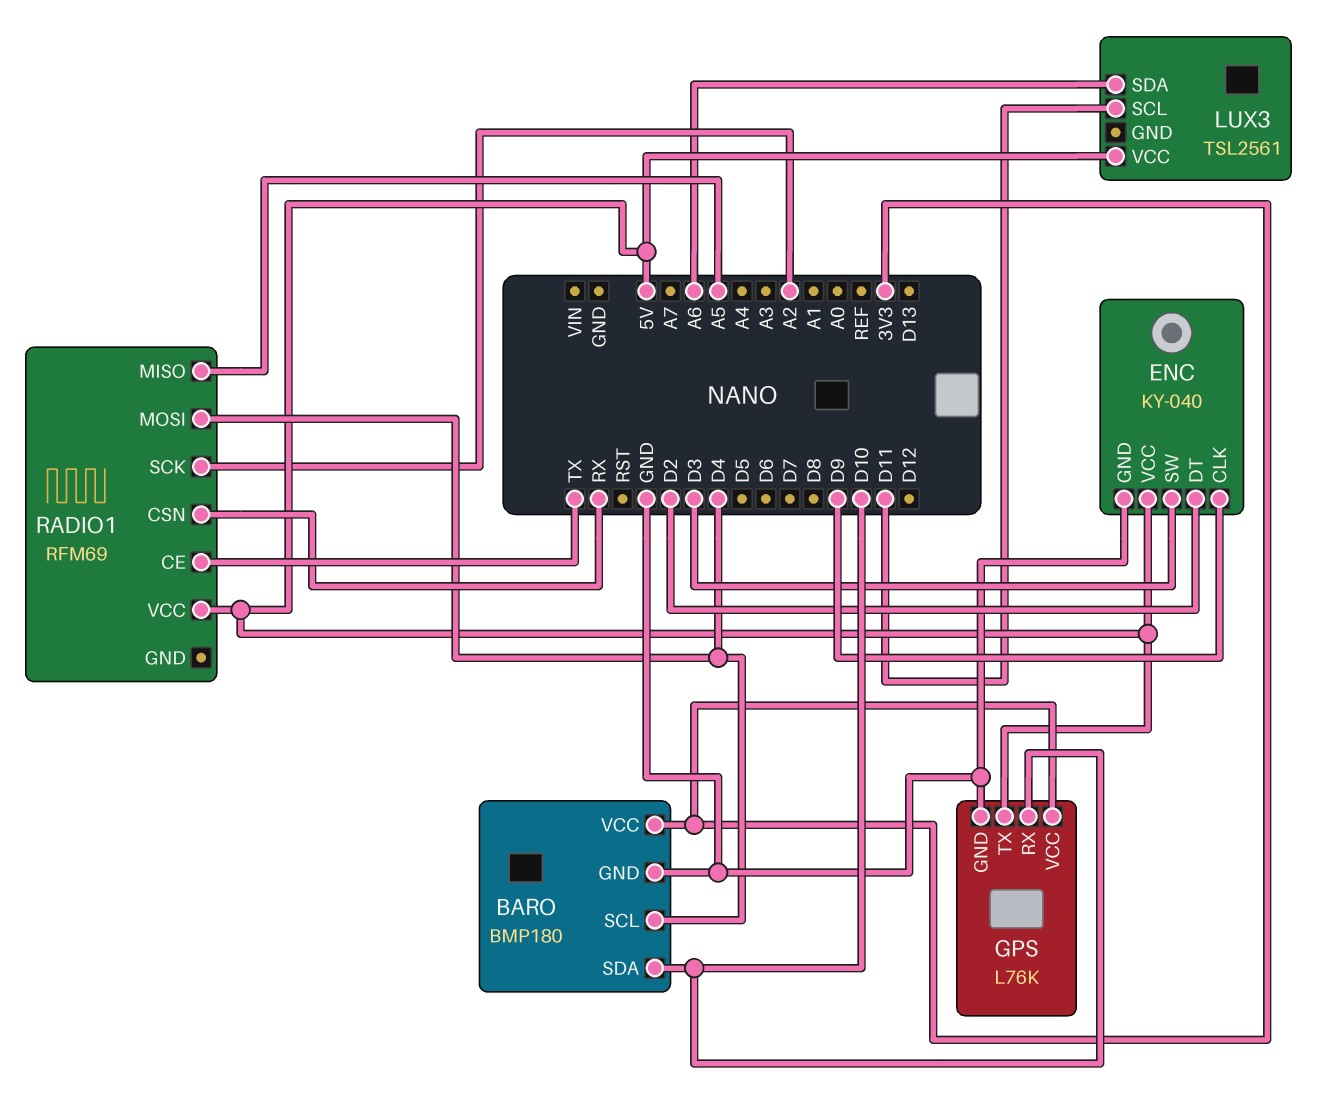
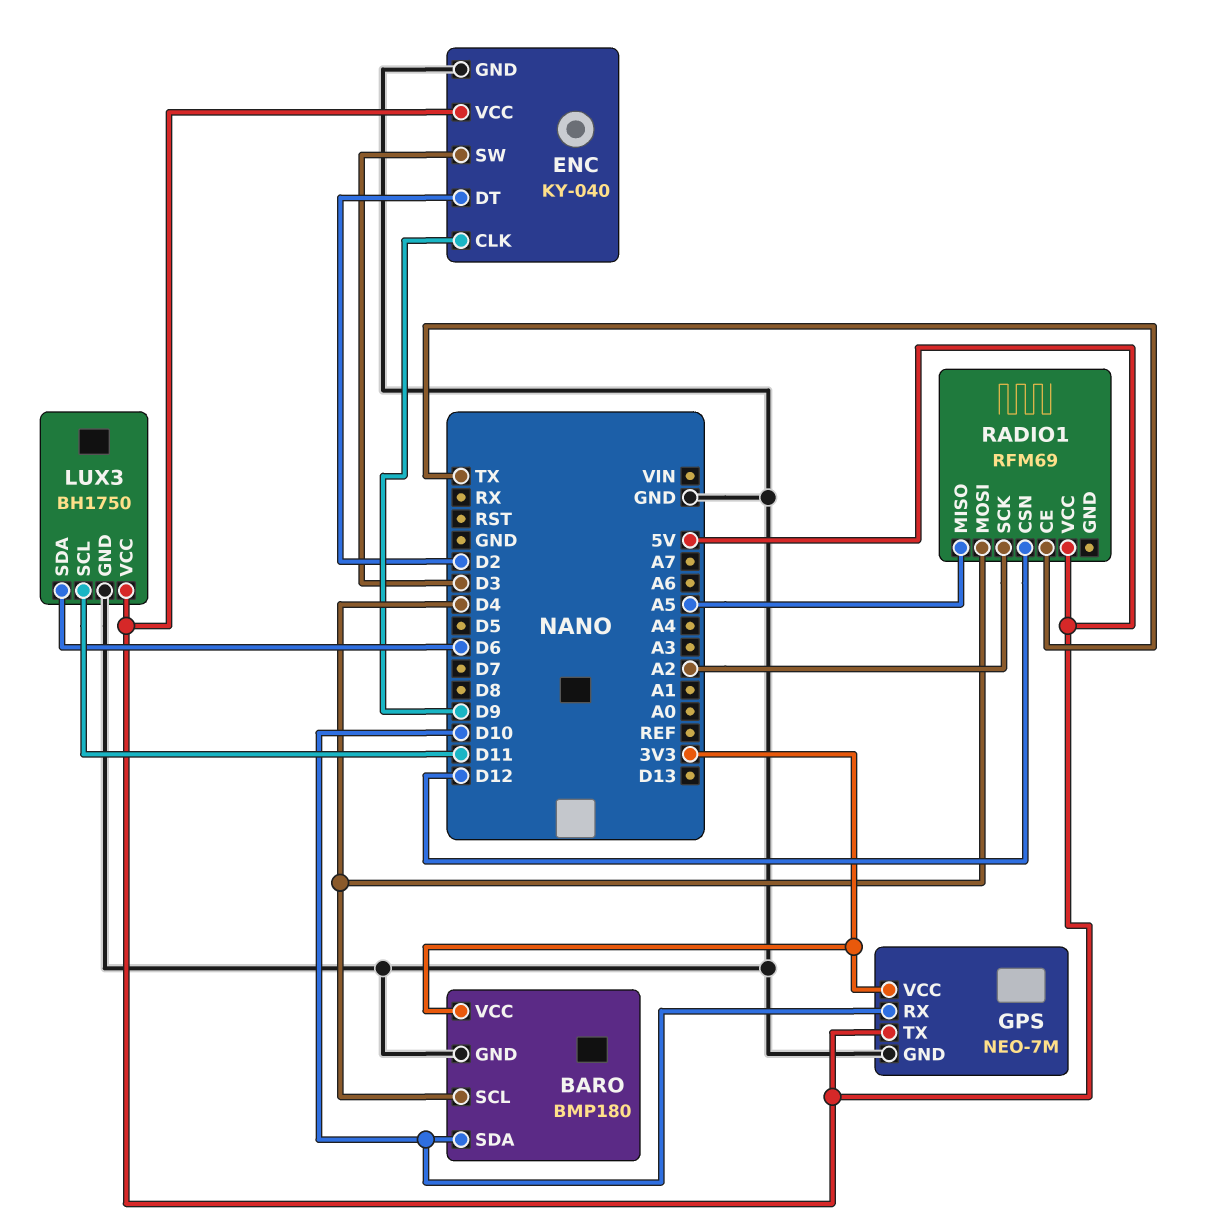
GPS: L76K -> NEO-7M
LUX3: TSL2561 -> BH1750
LUX3 pin GND: none -> GND
LUX3 pin SDA: A6 -> D6
RADIO1 pin CSN: RX -> D12

